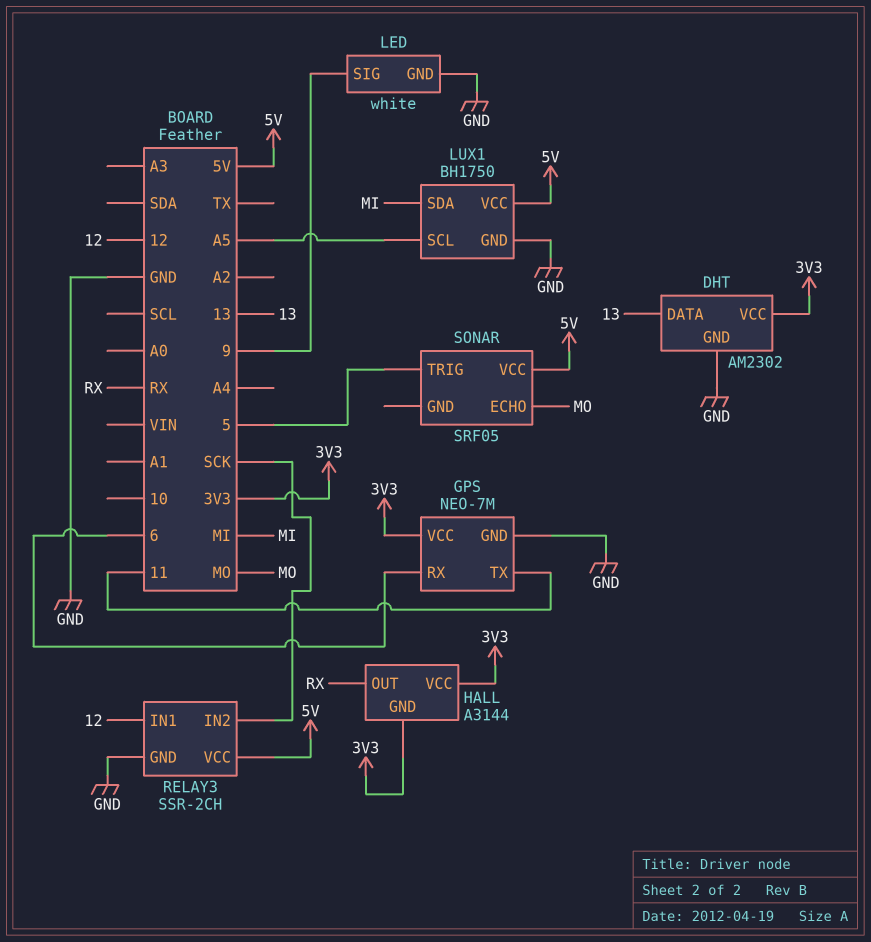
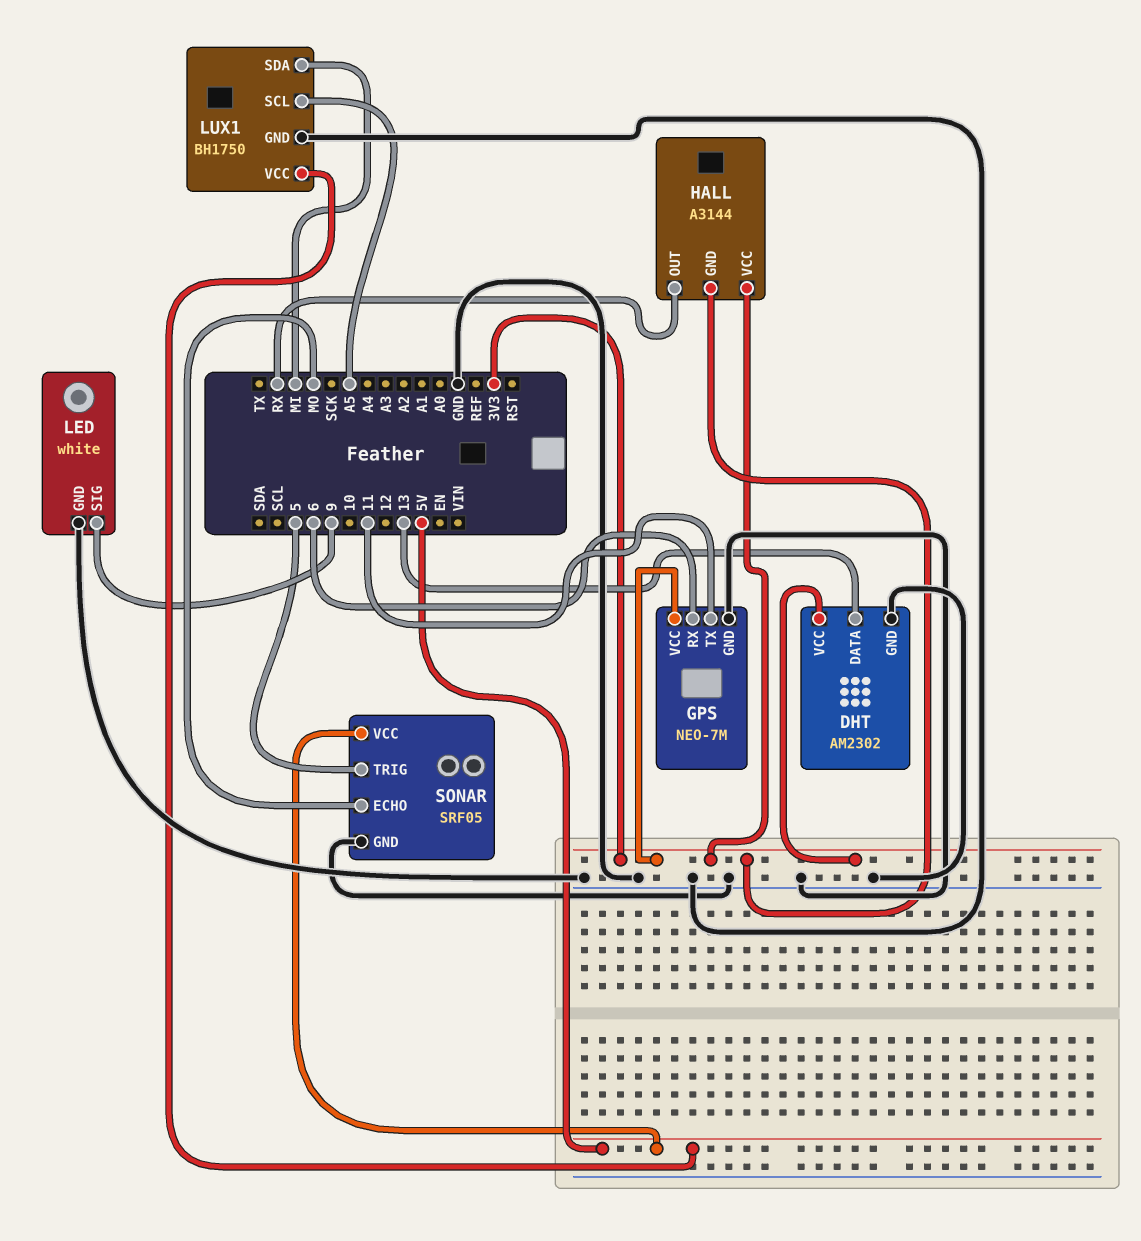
RELAY3: SSR-2CH -> none
RELAY3 pin GND: GND -> none
RELAY3 pin IN1: 12 -> none
RELAY3 pin IN2: SCK -> none
RELAY3 pin VCC: 5V -> none
SONAR pin GND: none -> GND

